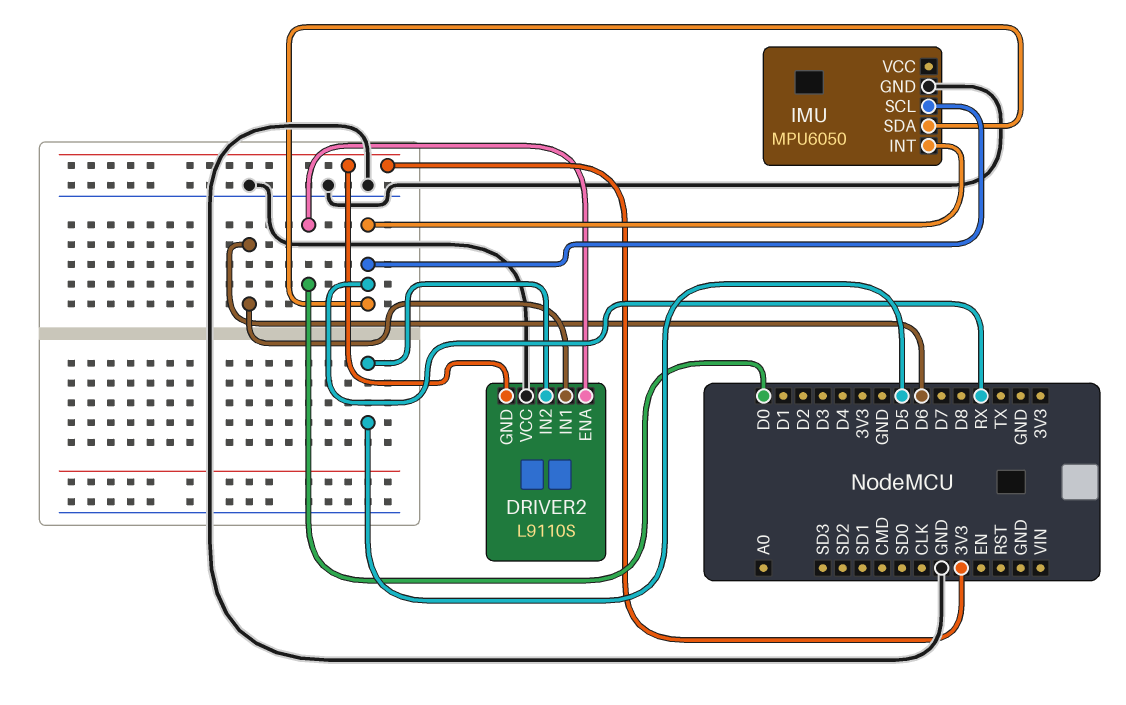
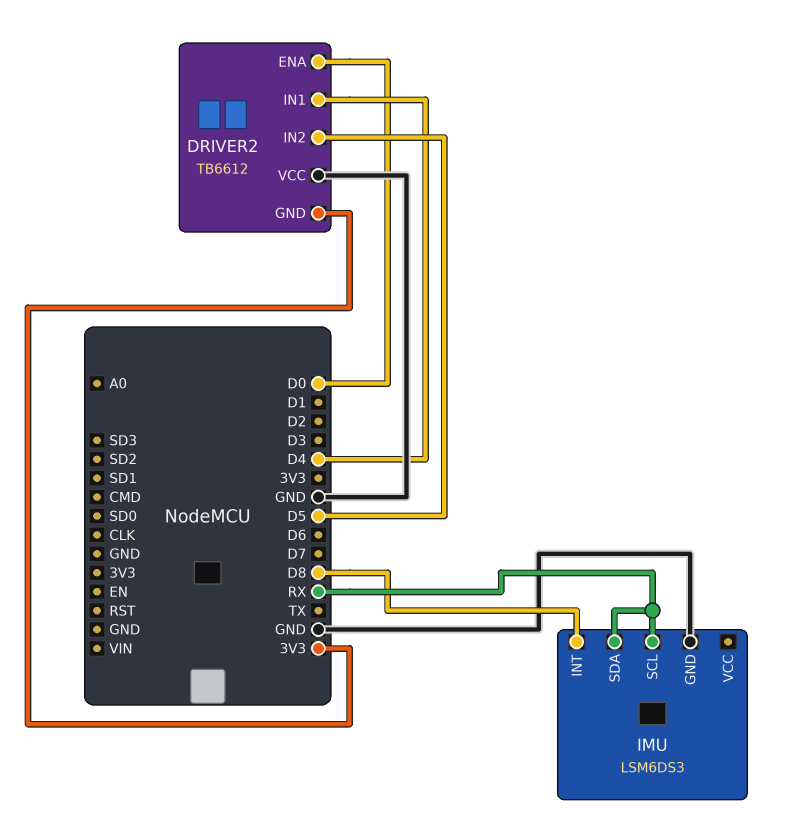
DRIVER2: L9110S -> TB6612
DRIVER2 pin IN1: D6 -> D4
IMU: MPU6050 -> LSM6DS3
IMU pin INT: RX -> D8

